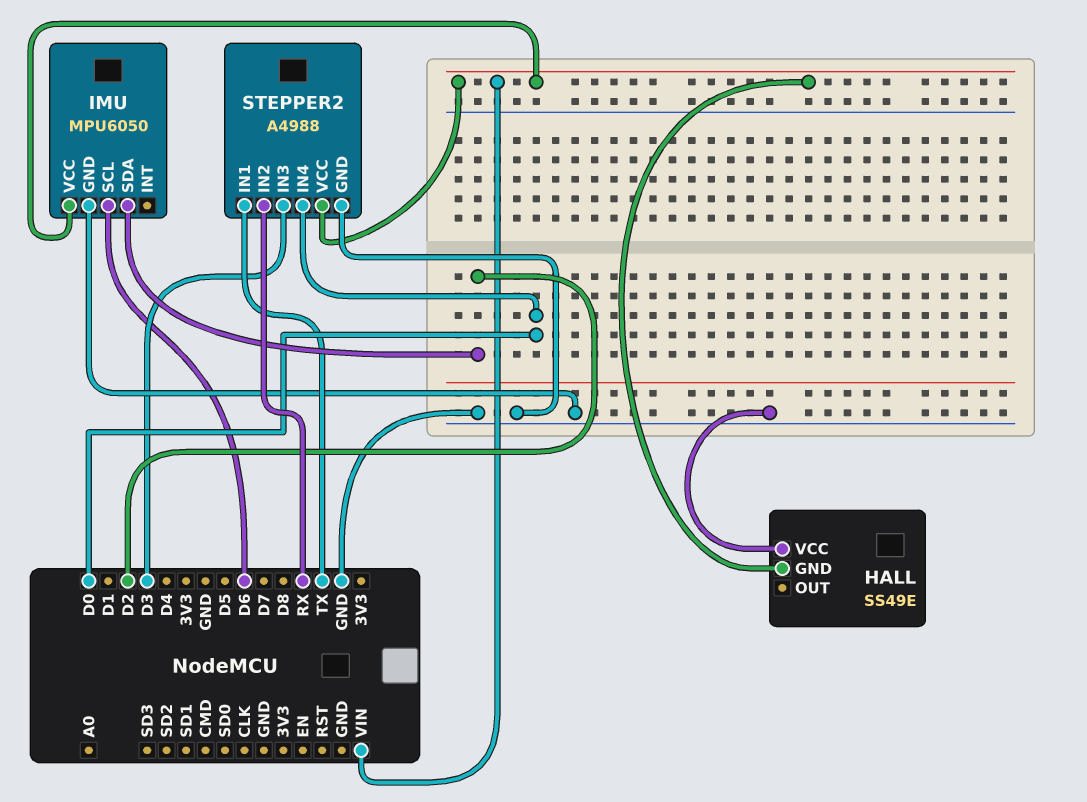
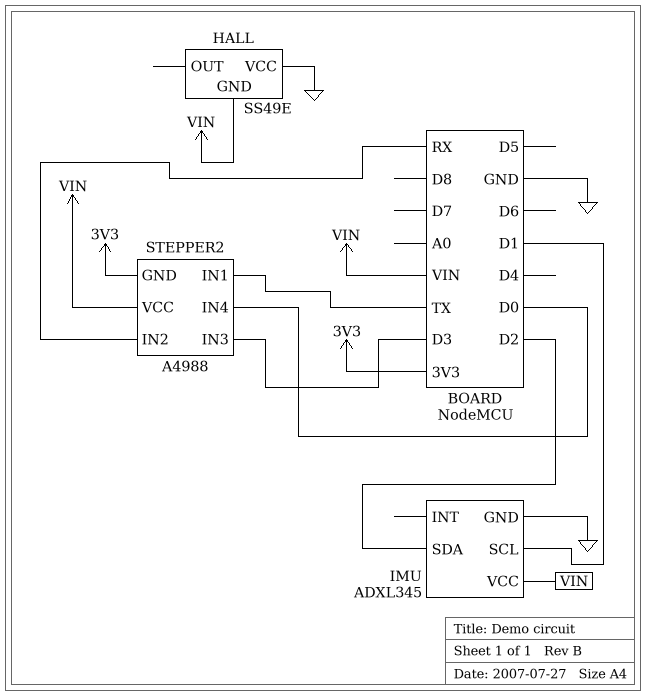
IMU: MPU6050 -> ADXL345
IMU pin SCL: D6 -> D1
STEPPER2 pin GND: GND -> 3V3

